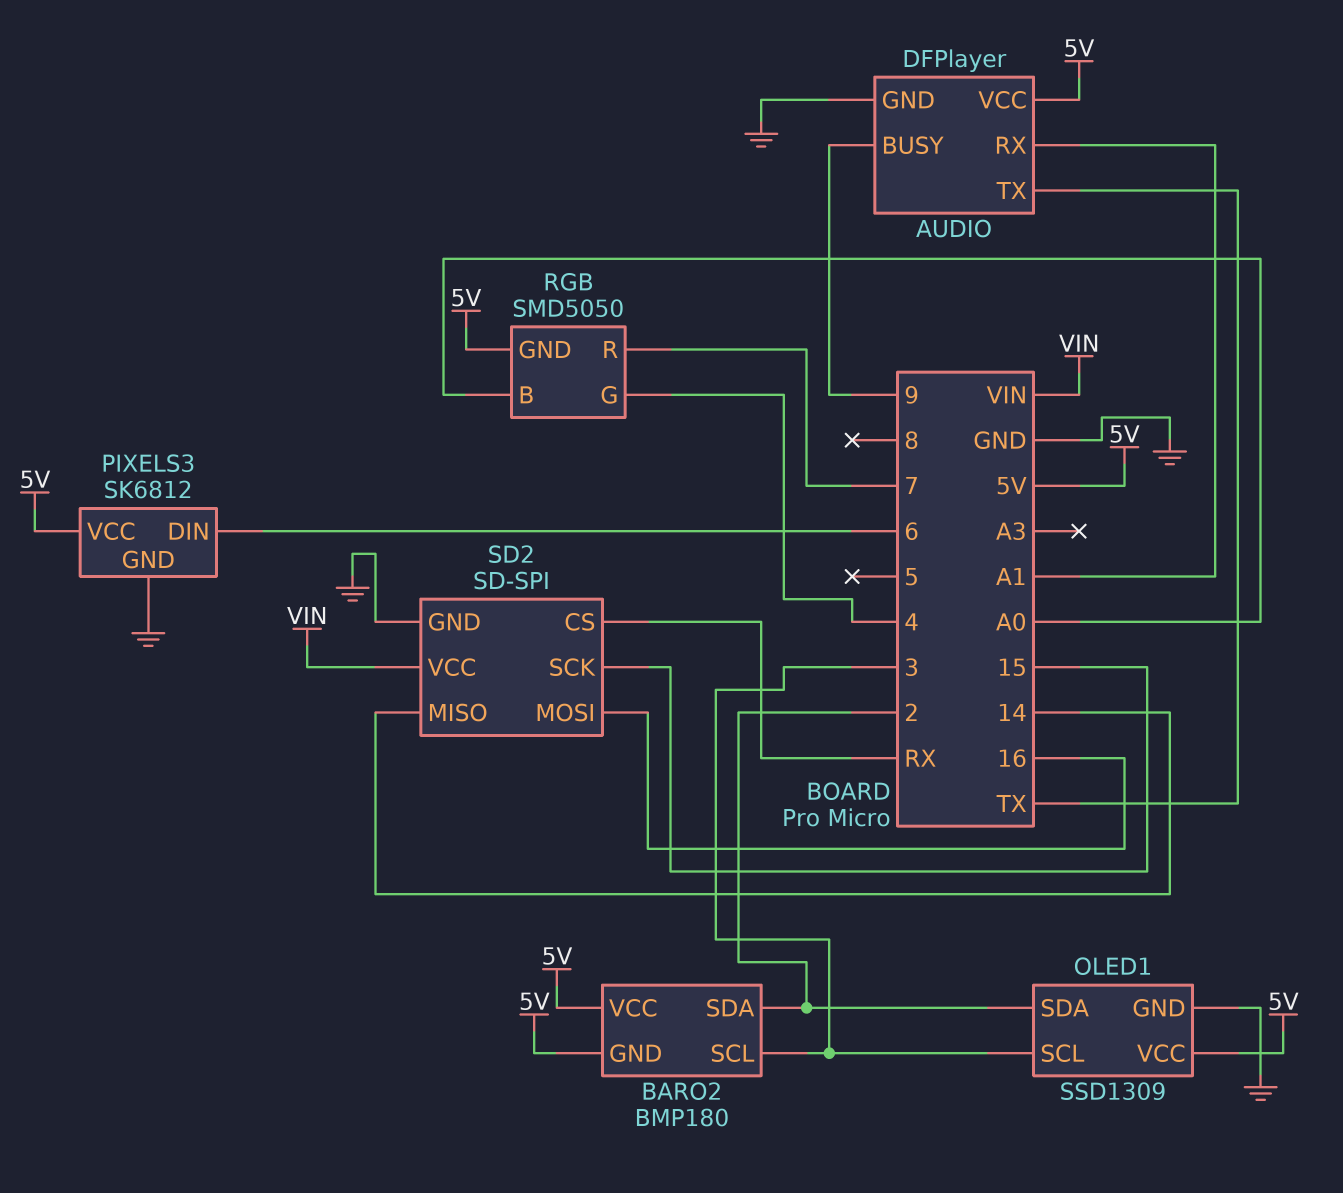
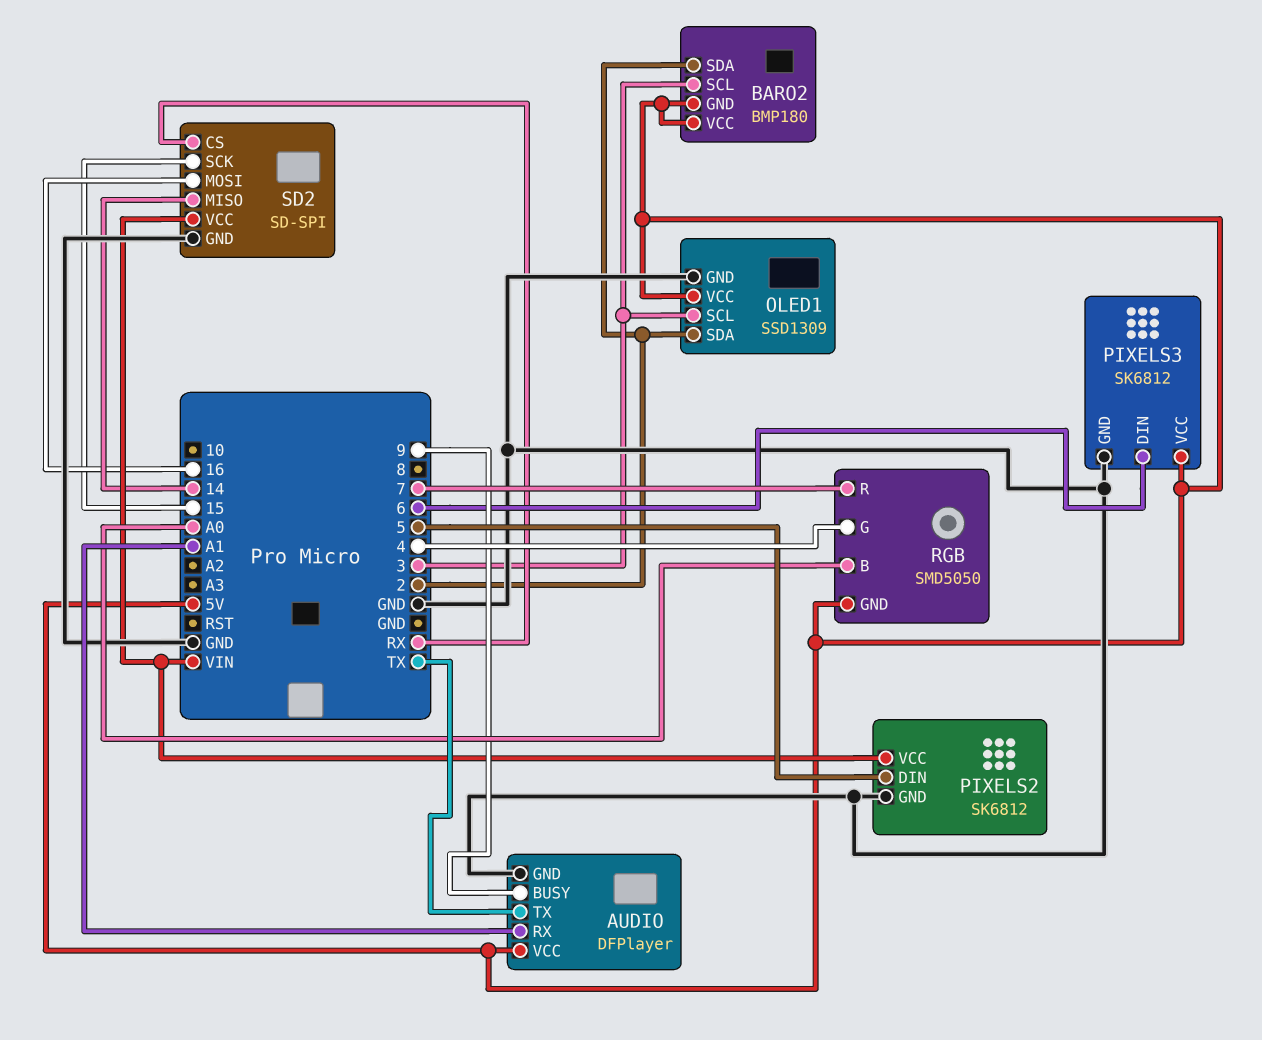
PIXELS2: none -> SK6812
PIXELS2 pin DIN: none -> 5
PIXELS2 pin GND: none -> GND
PIXELS2 pin VCC: none -> VIN

